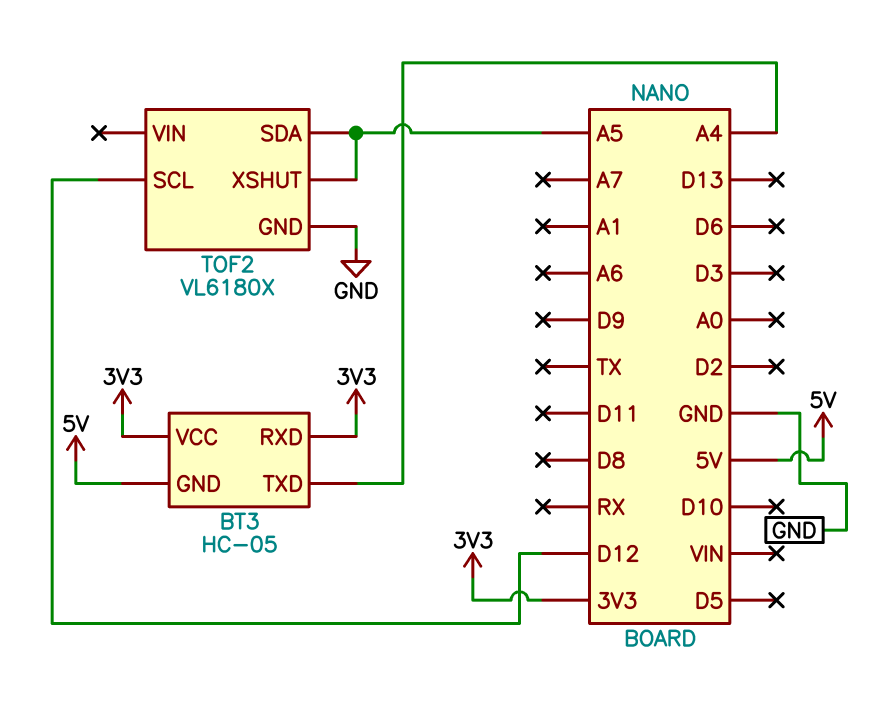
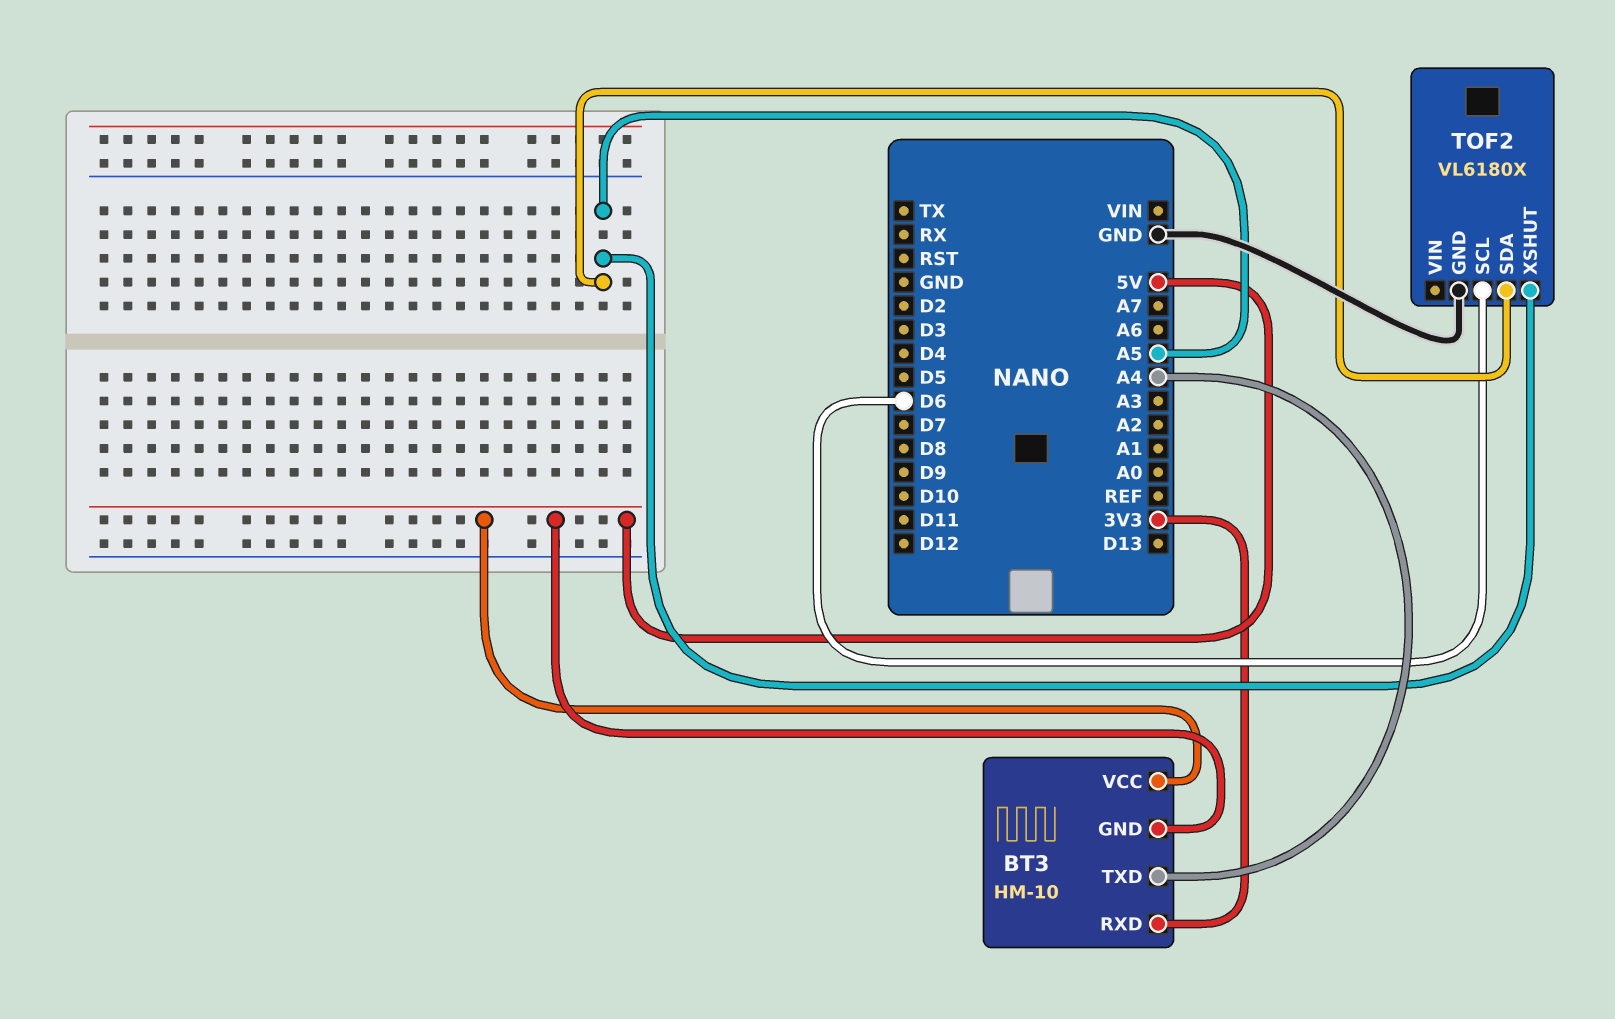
BT3: HC-05 -> HM-10
BT3 pin VCC: 3V3 -> 5V
TOF2 pin SCL: D12 -> D6

